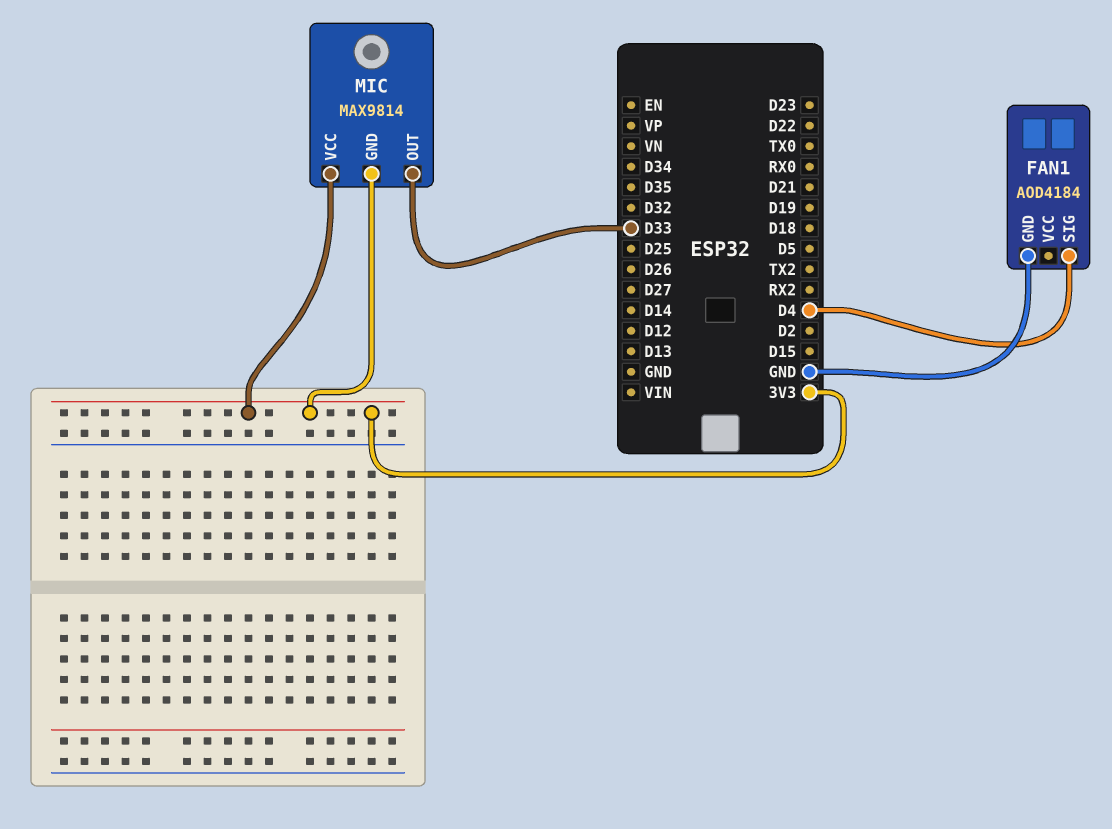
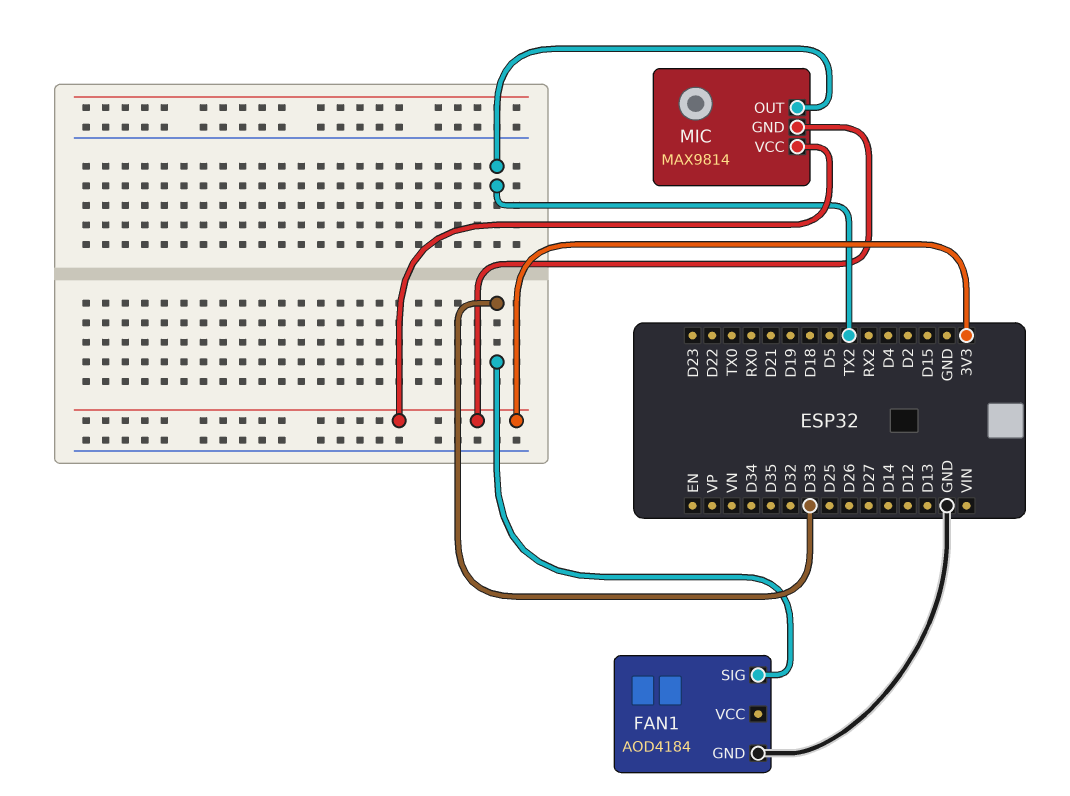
FAN1 pin SIG: D4 -> D33
MIC pin OUT: D33 -> TX2

